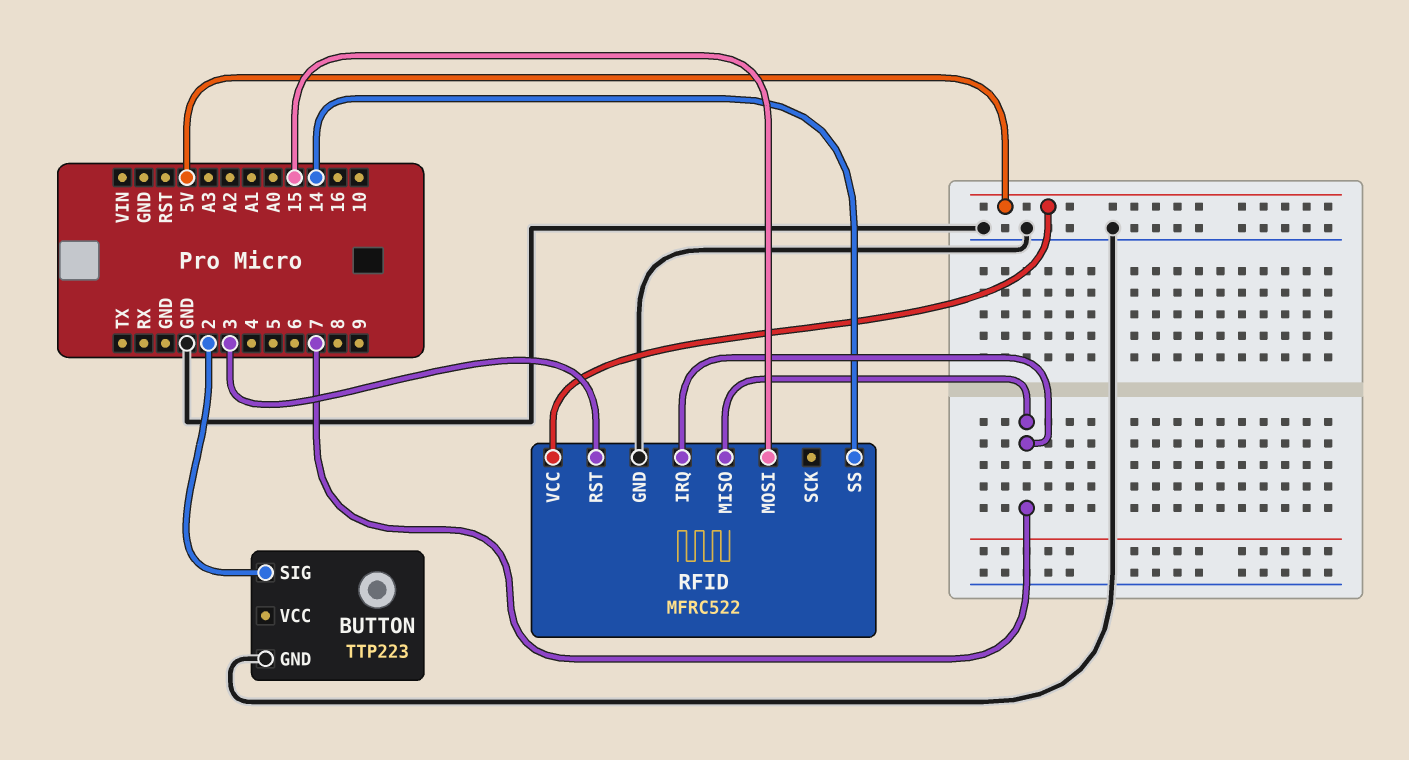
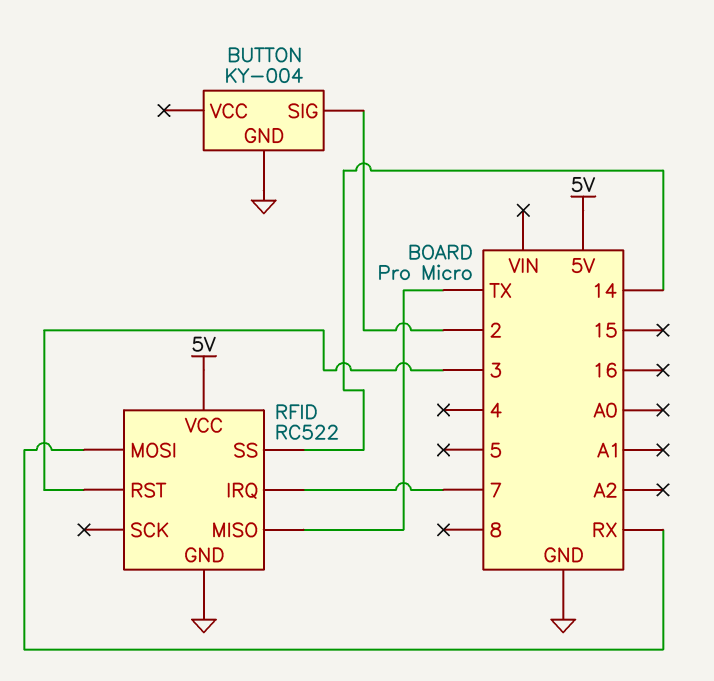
BUTTON: TTP223 -> KY-004
RFID: MFRC522 -> RC522
RFID pin MISO: 7 -> TX
RFID pin MOSI: 15 -> RX

